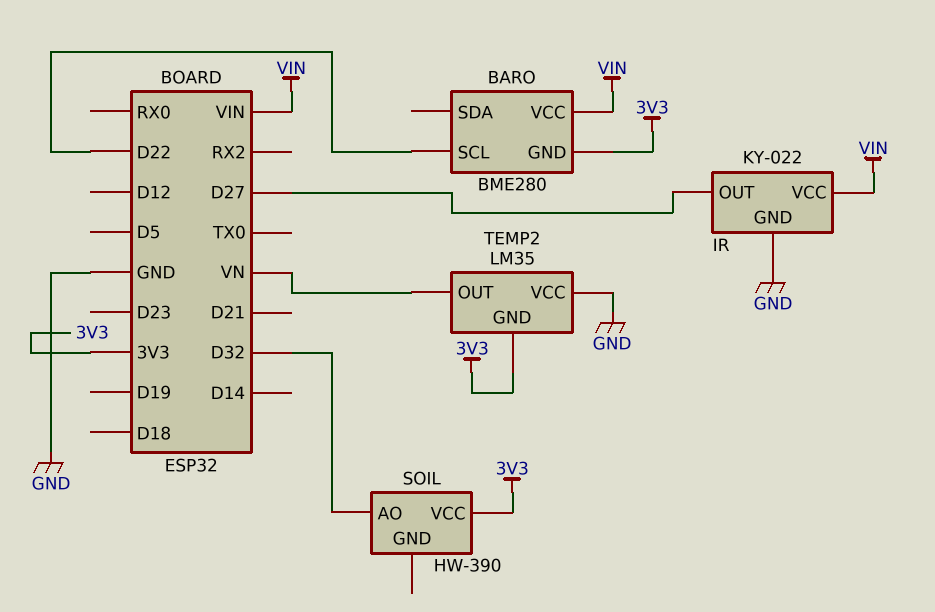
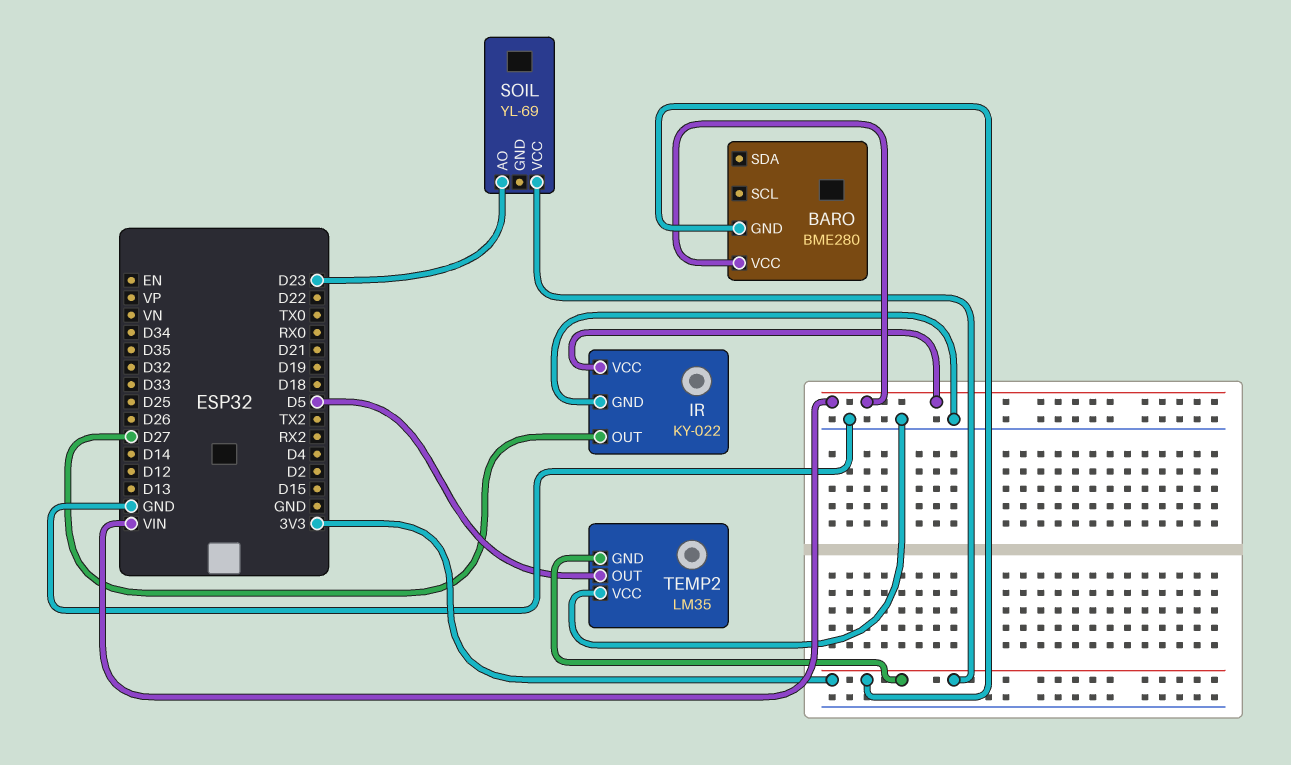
BARO pin SCL: D22 -> none
SOIL: HW-390 -> YL-69
SOIL pin AO: D32 -> D23
TEMP2 pin OUT: VN -> D5

